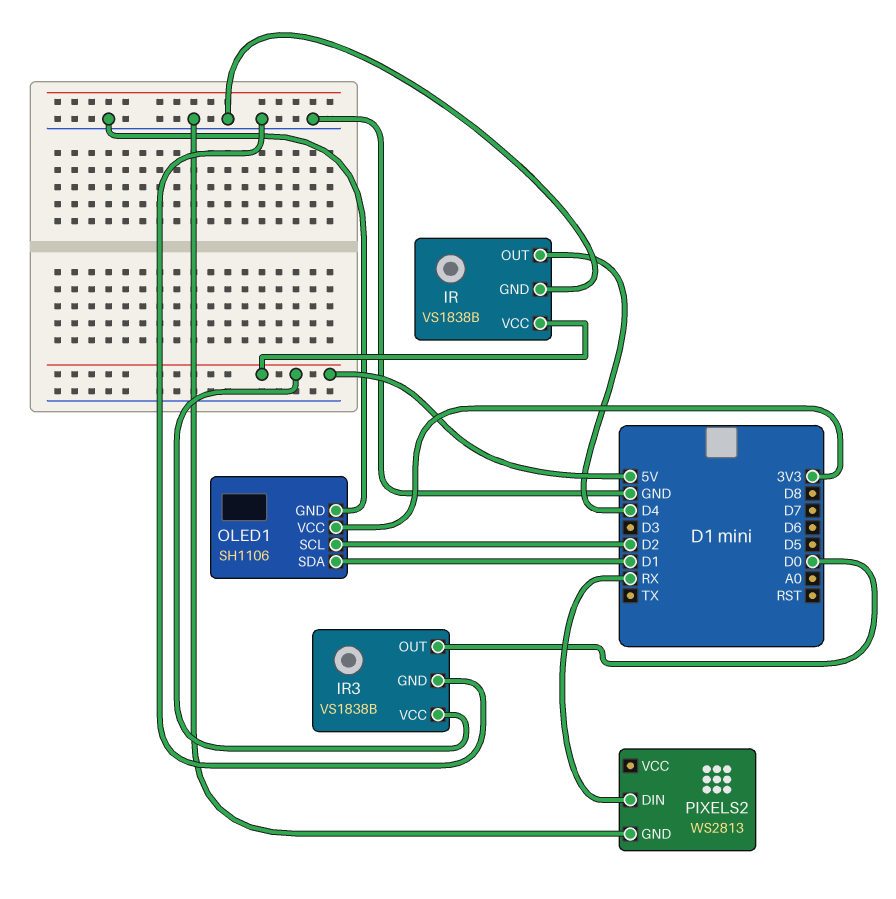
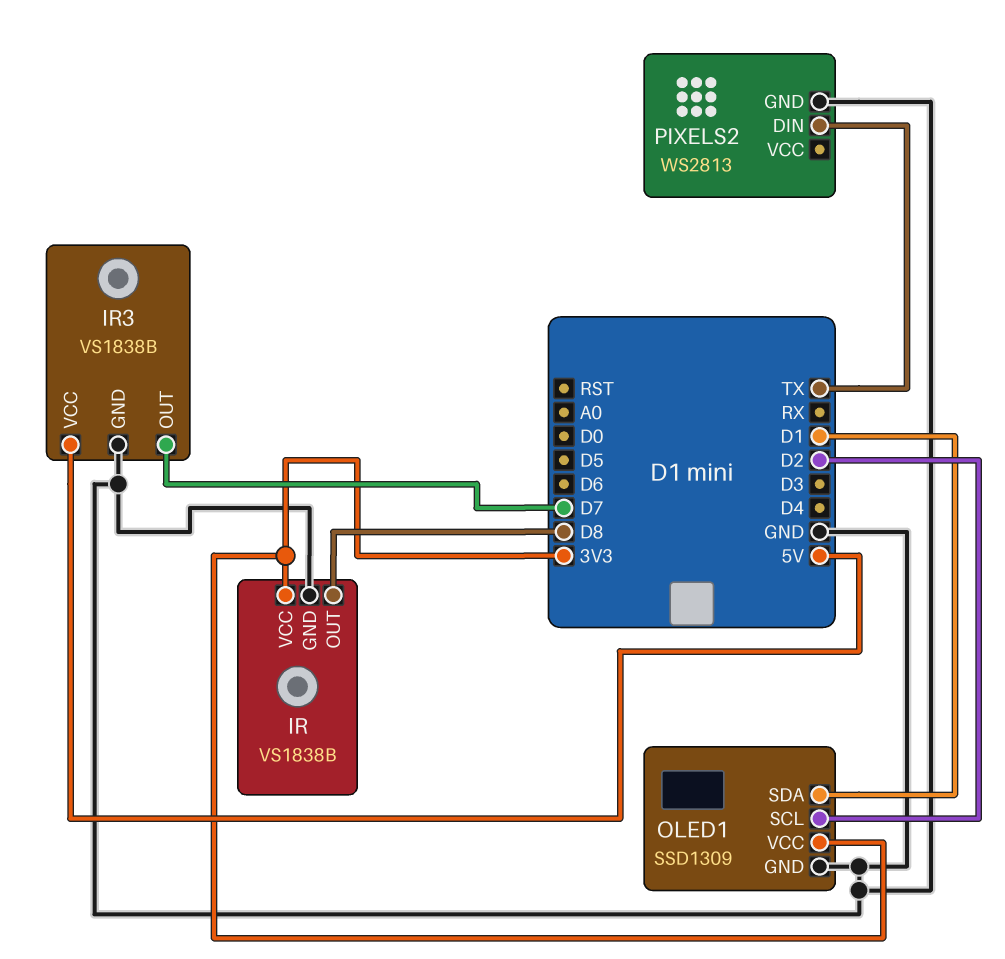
IR pin OUT: D4 -> D8
IR pin VCC: 5V -> 3V3
IR3 pin OUT: D0 -> D7
OLED1: SH1106 -> SSD1309
PIXELS2 pin DIN: RX -> TX

